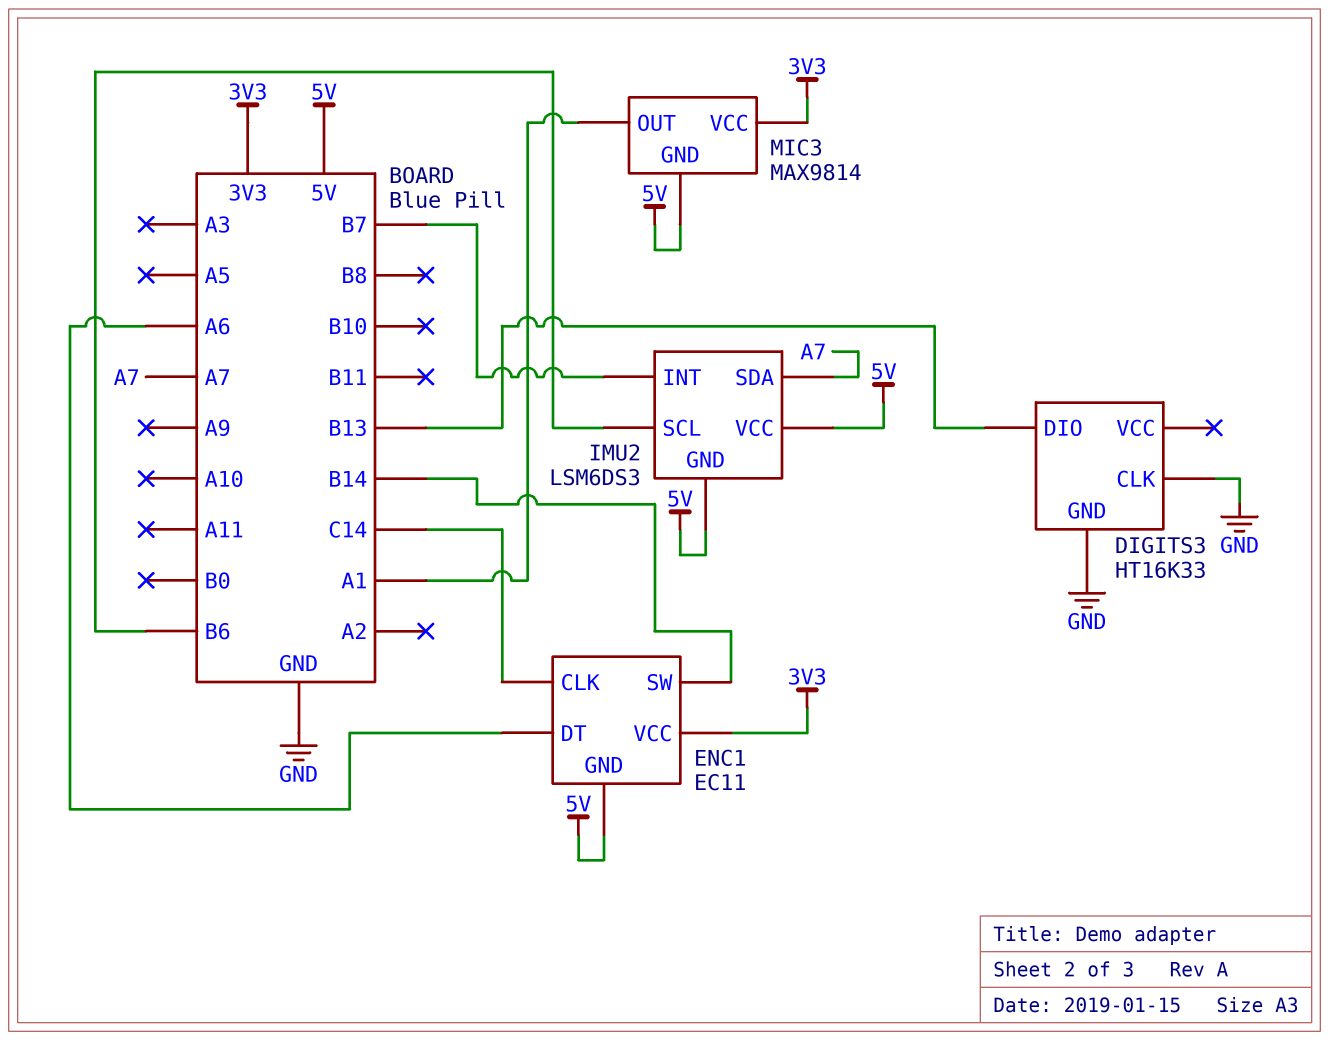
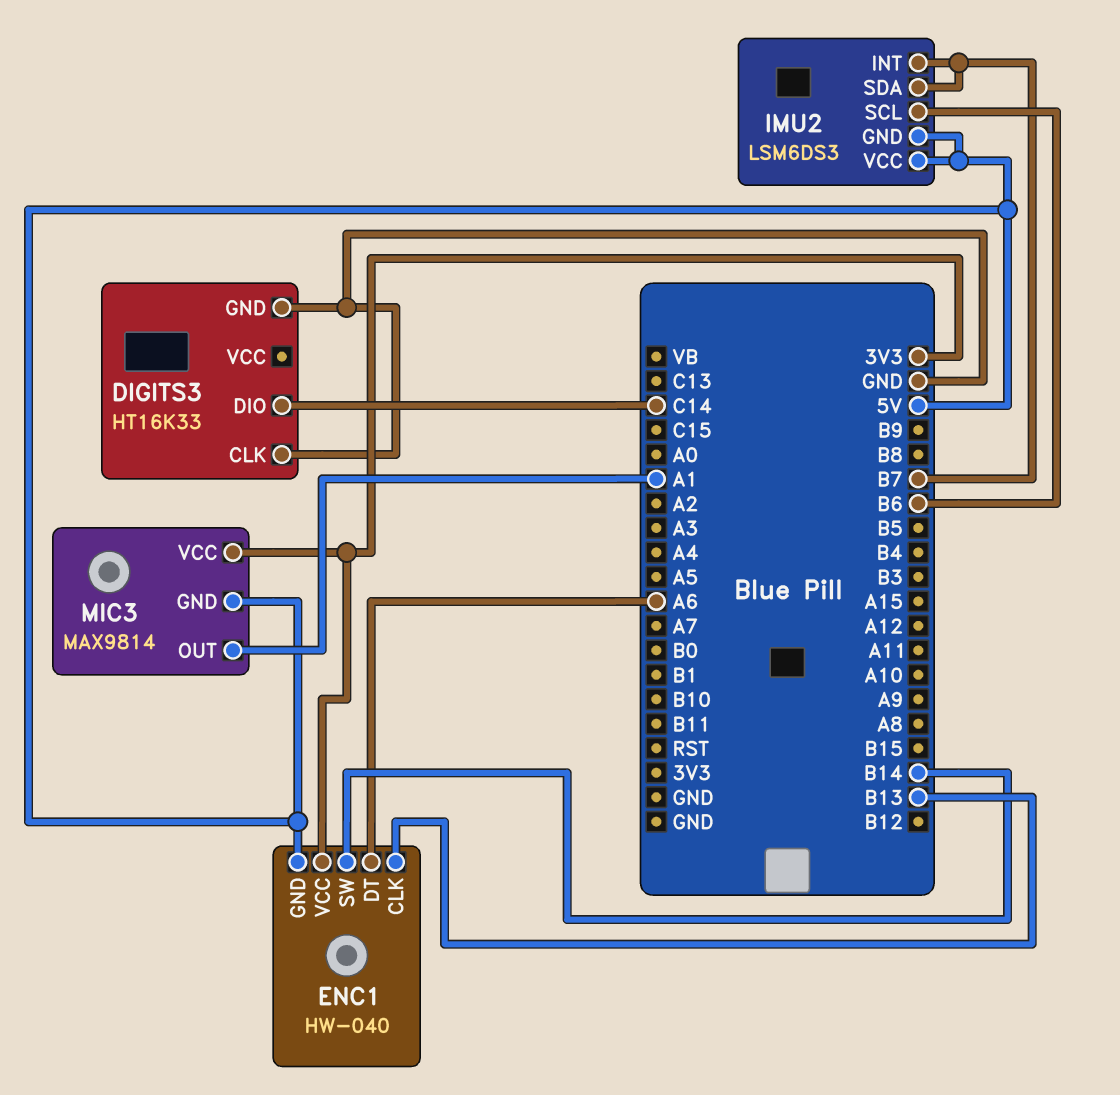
DIGITS3 pin DIO: B13 -> C14
ENC1: EC11 -> HW-040
ENC1 pin CLK: C14 -> B13
IMU2 pin SDA: A7 -> B7

